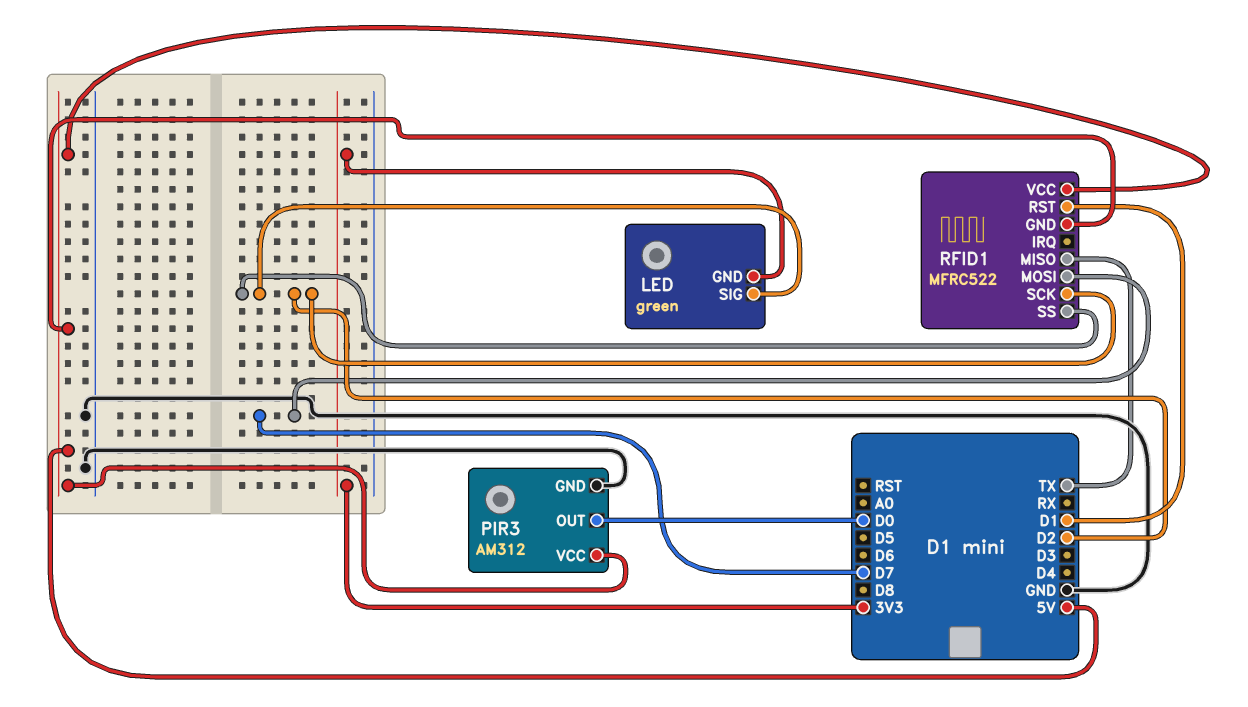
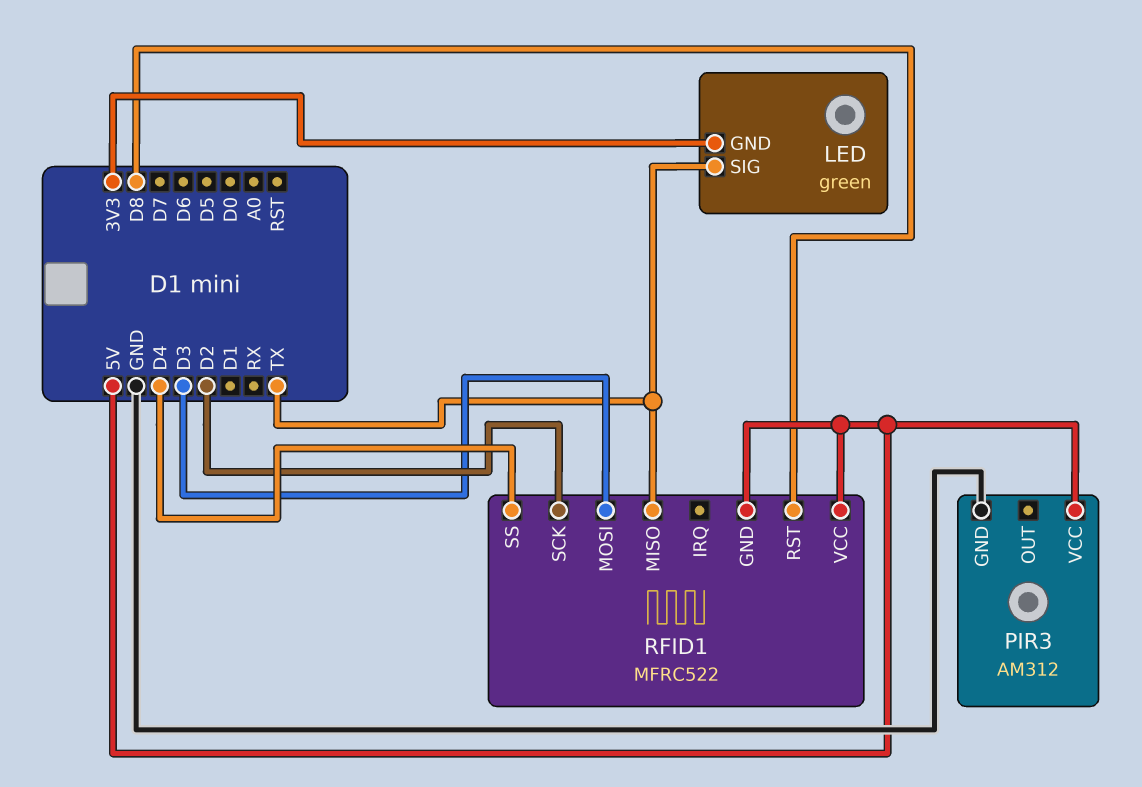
LED pin SIG: D2 -> TX
PIR3 pin OUT: D0 -> none
RFID1 pin MOSI: D7 -> D3
RFID1 pin RST: D1 -> D8
RFID1 pin SS: D2 -> D4

